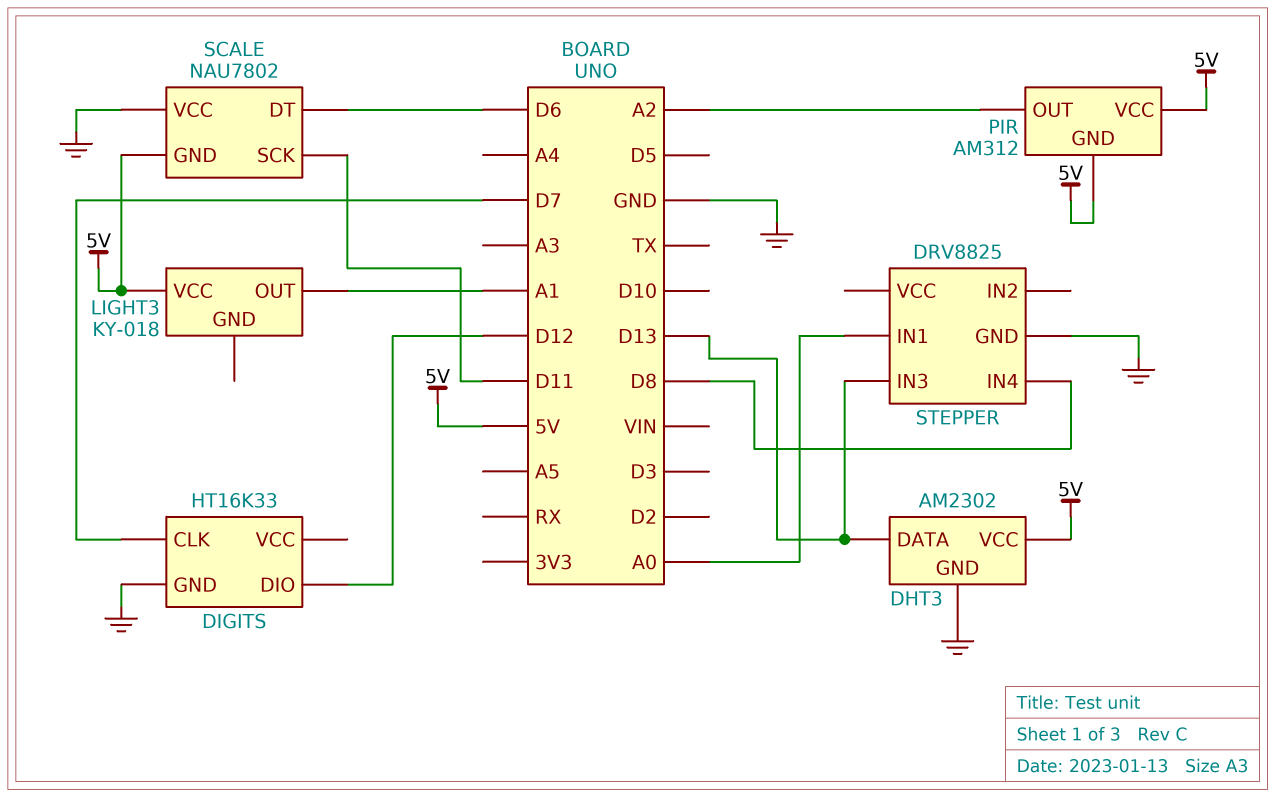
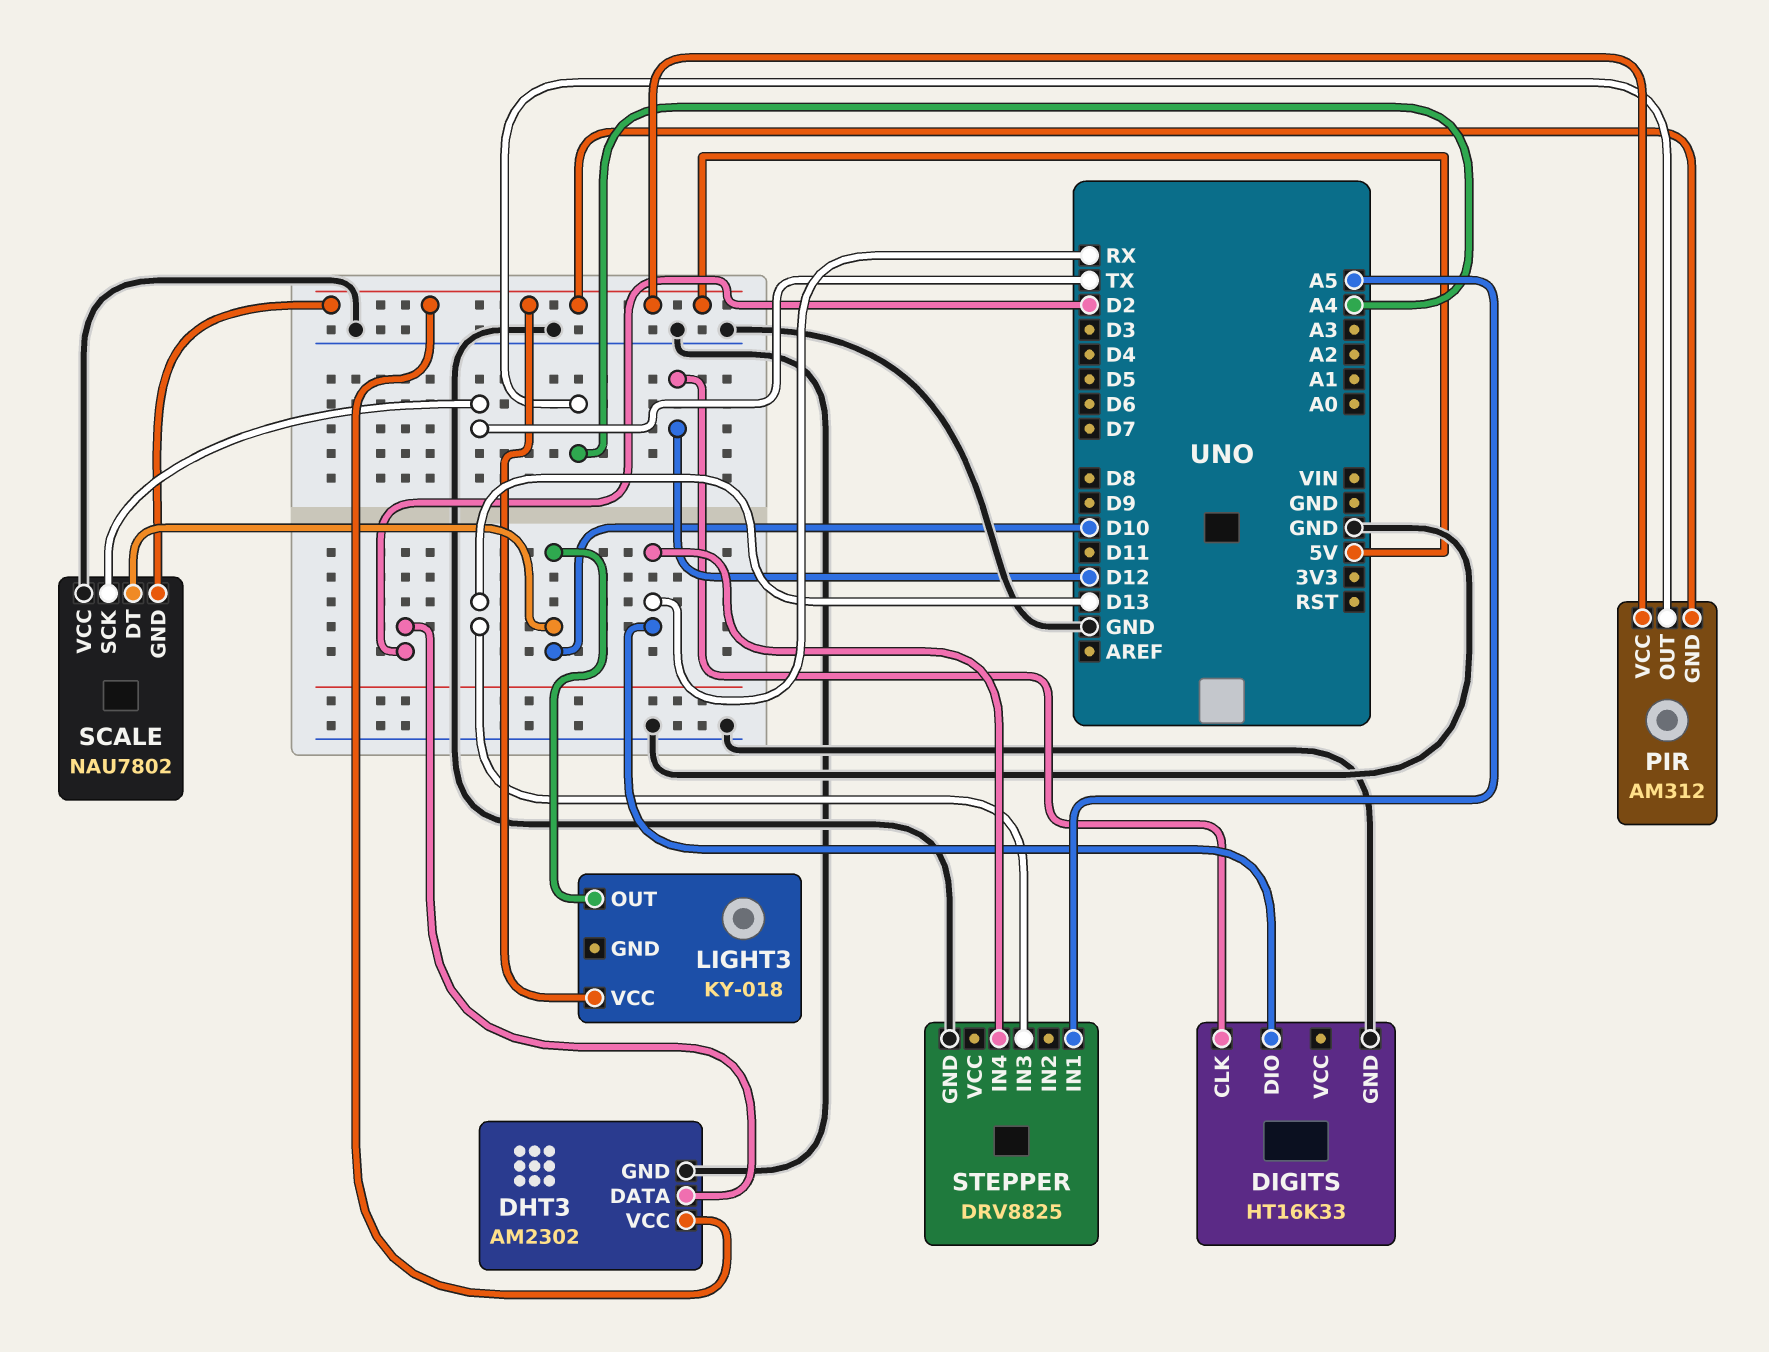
DHT3 pin DATA: D13 -> D2
DIGITS pin CLK: D7 -> D12
DIGITS pin DIO: D12 -> RX
LIGHT3 pin OUT: A1 -> D10
PIR pin OUT: A2 -> A4
SCALE pin DT: D6 -> D10
SCALE pin SCK: D11 -> TX
STEPPER pin IN1: A0 -> A5
STEPPER pin IN4: D8 -> RX

